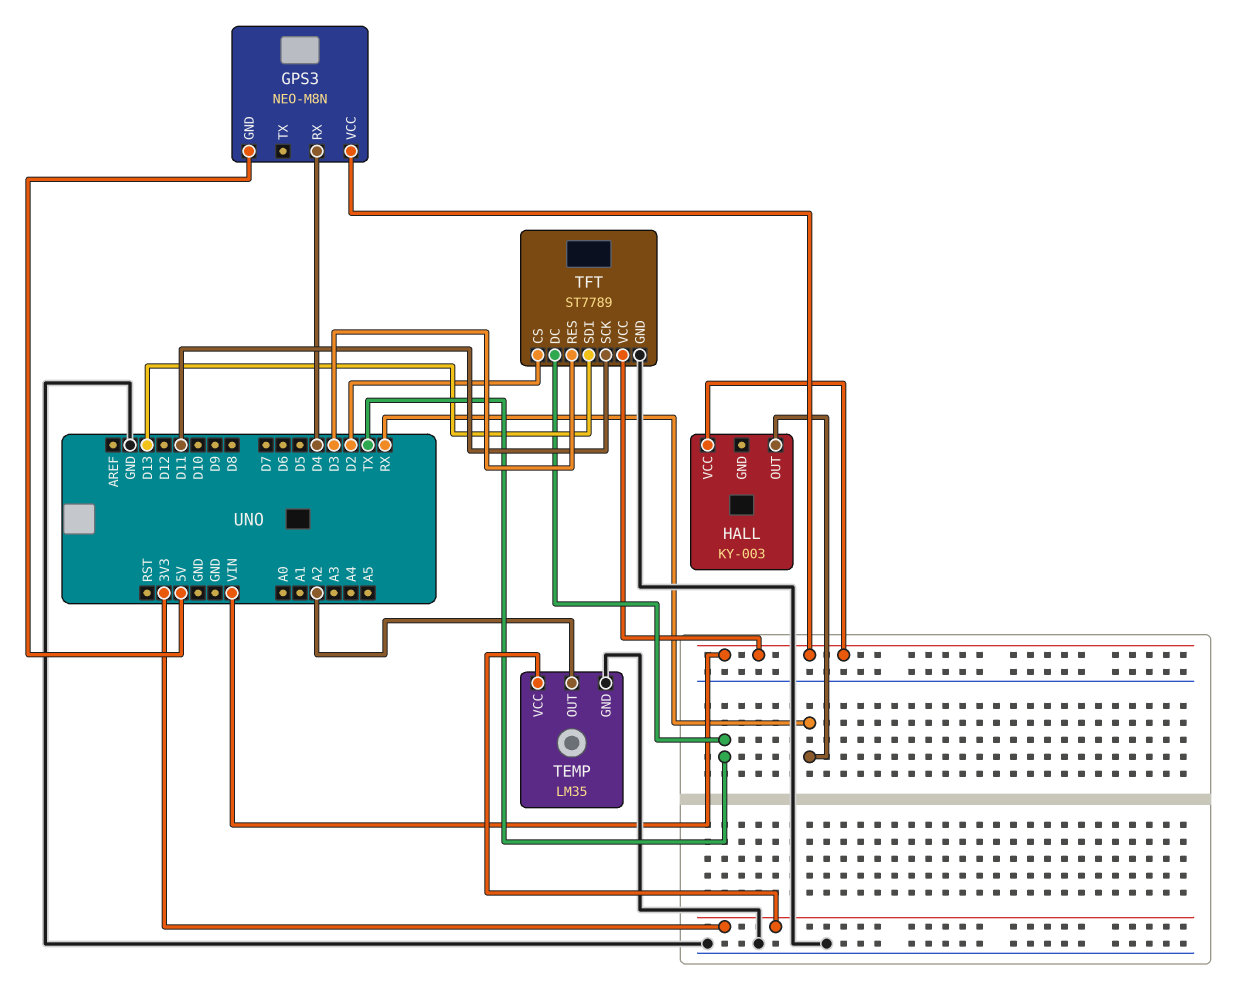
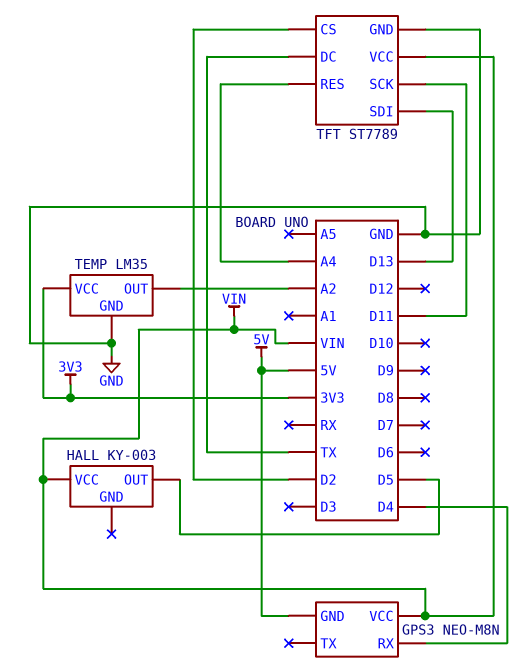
HALL pin OUT: RX -> D5
TFT pin RES: D3 -> A4

